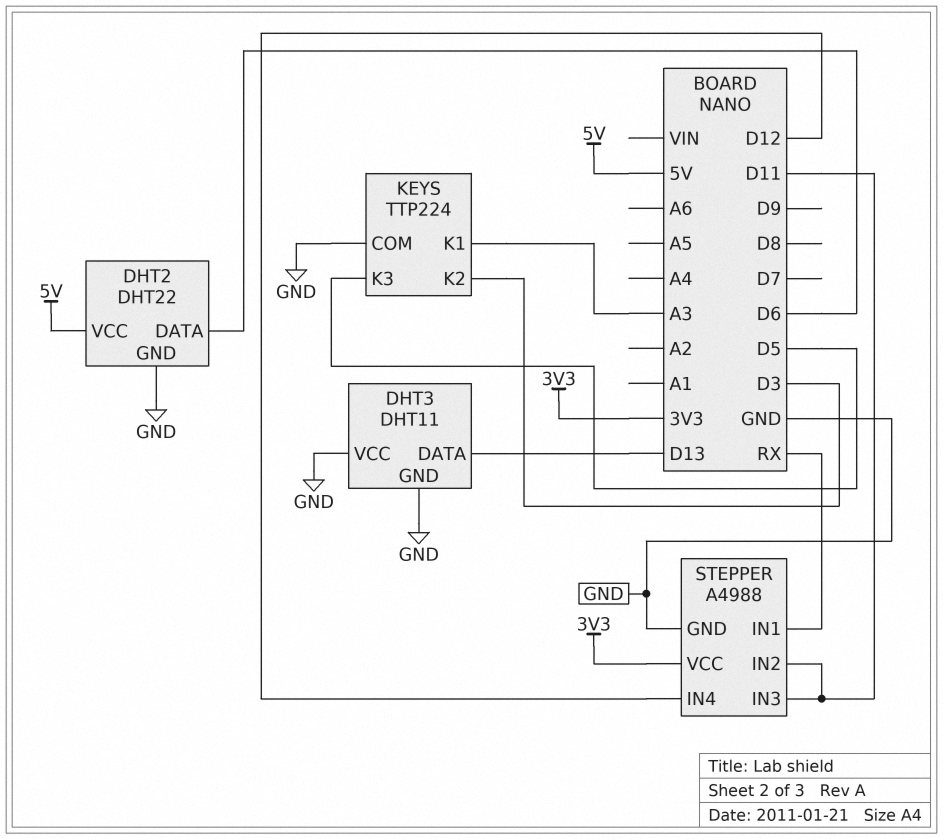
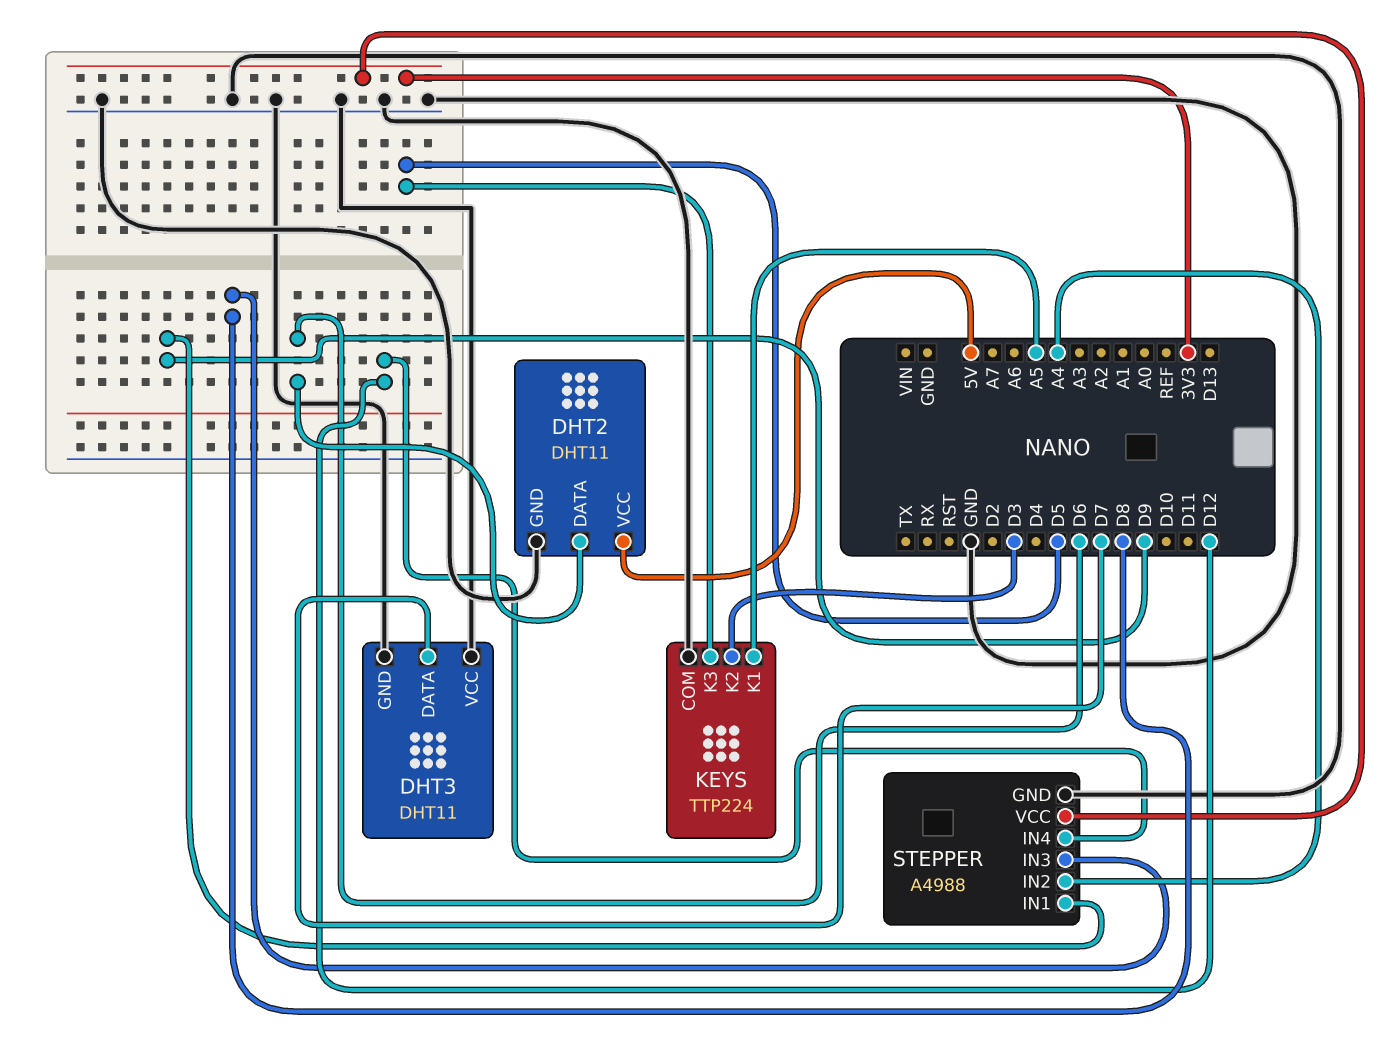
DHT2: DHT22 -> DHT11
DHT3 pin DATA: D13 -> D7
KEYS pin K1: A3 -> A5
STEPPER pin IN1: RX -> D9
STEPPER pin IN2: D11 -> A4
STEPPER pin IN3: D11 -> D8

